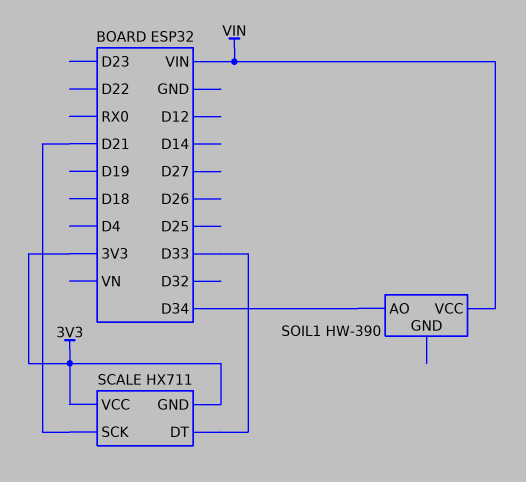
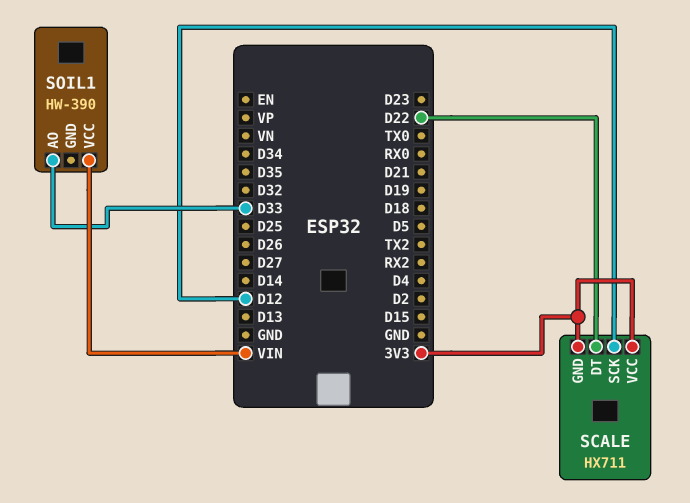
SCALE pin DT: D33 -> D22
SCALE pin SCK: D21 -> D12
SOIL1 pin AO: D34 -> D33

